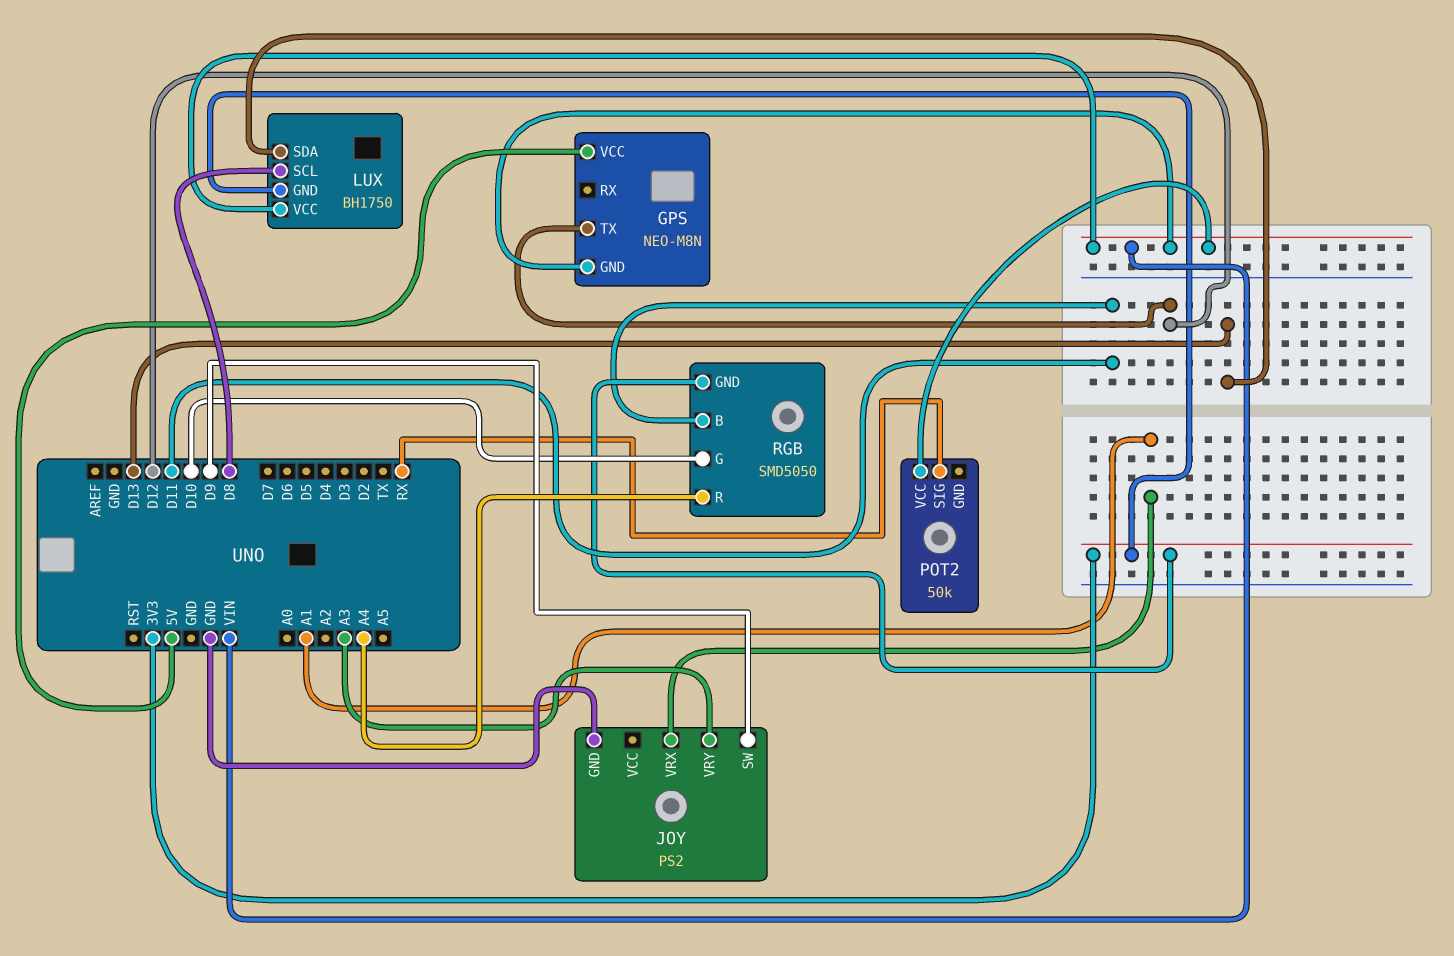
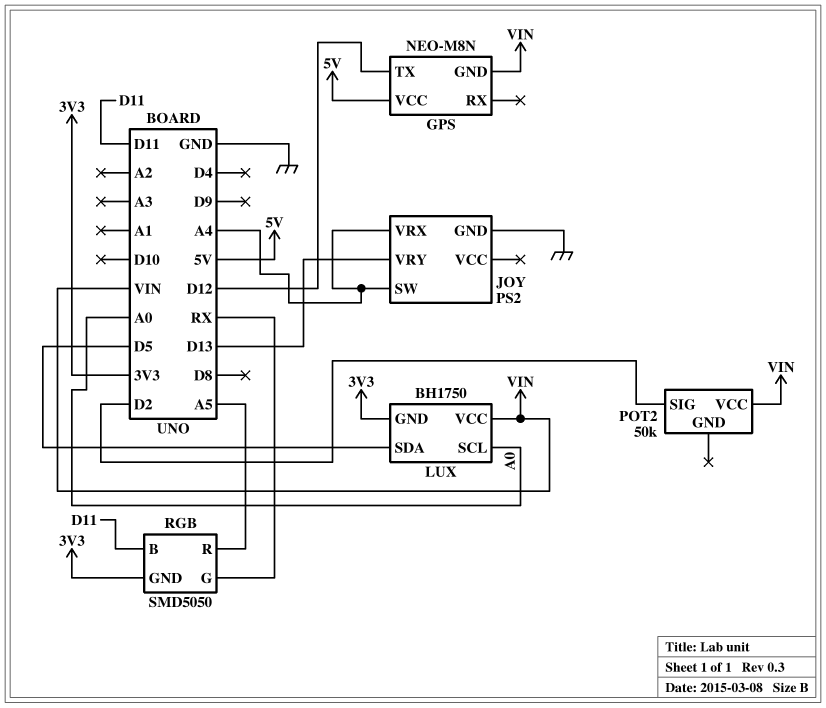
JOY pin SW: D9 -> A4
JOY pin VRX: A1 -> A4
JOY pin VRY: A3 -> D13
LUX pin SCL: D8 -> A0
LUX pin SDA: D13 -> D5
POT2 pin SIG: RX -> D2
RGB pin G: D10 -> RX
RGB pin R: A4 -> A5

